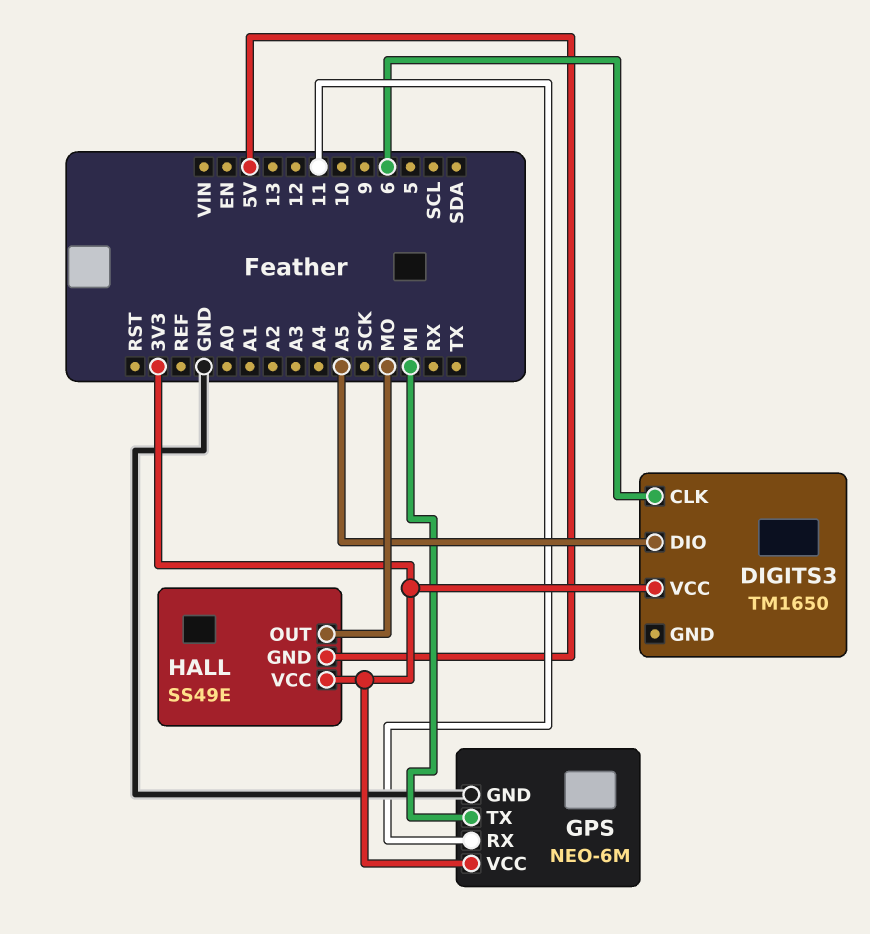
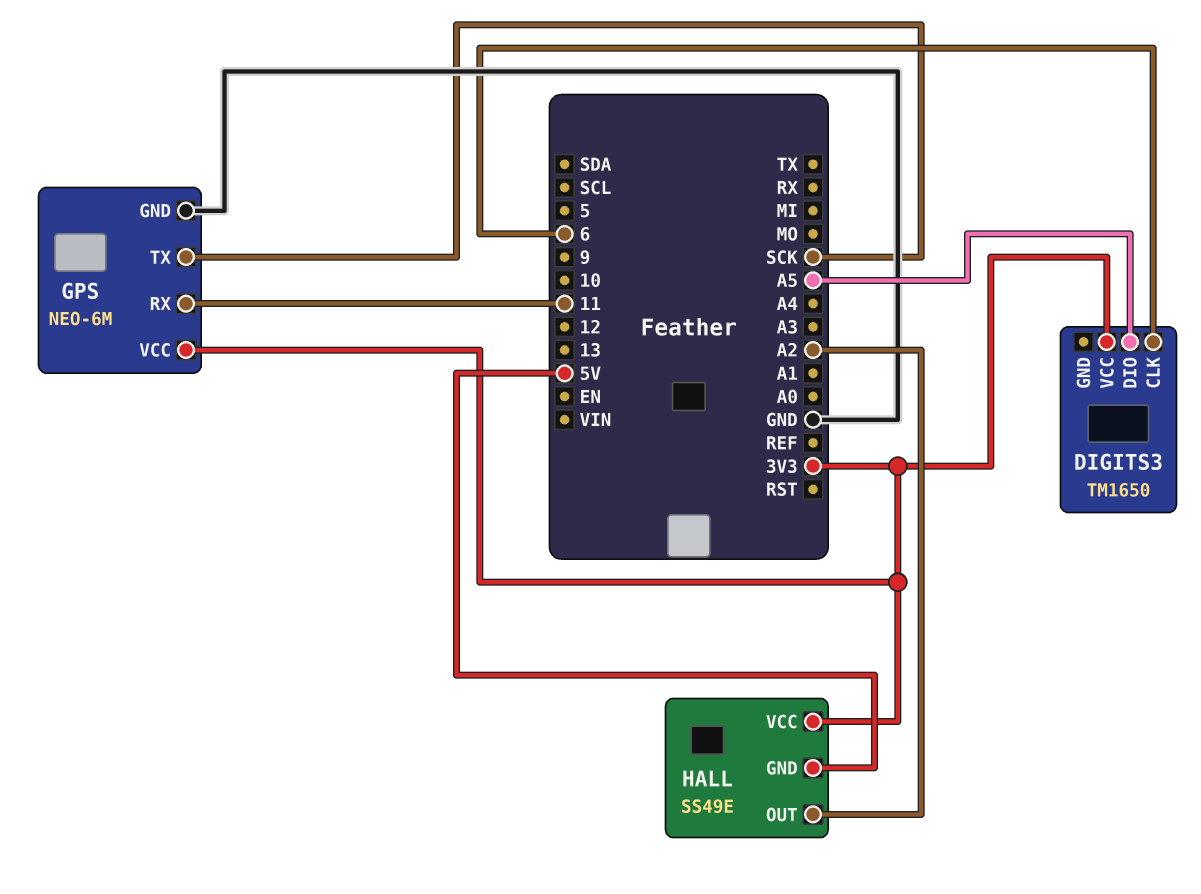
GPS pin TX: MI -> SCK
HALL pin OUT: MO -> A2

